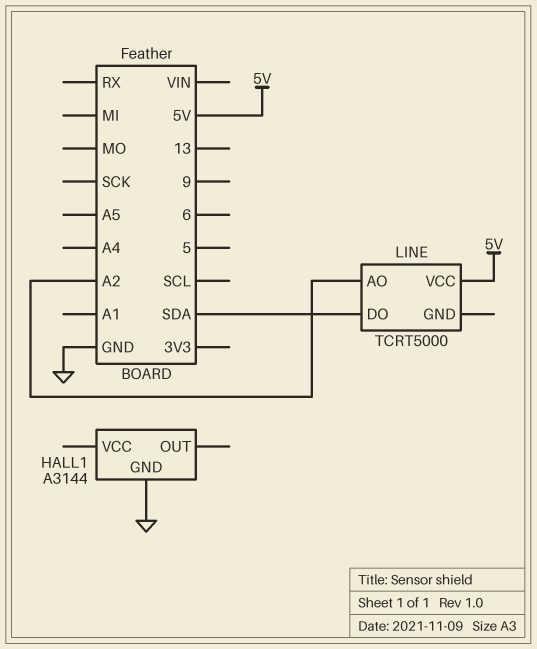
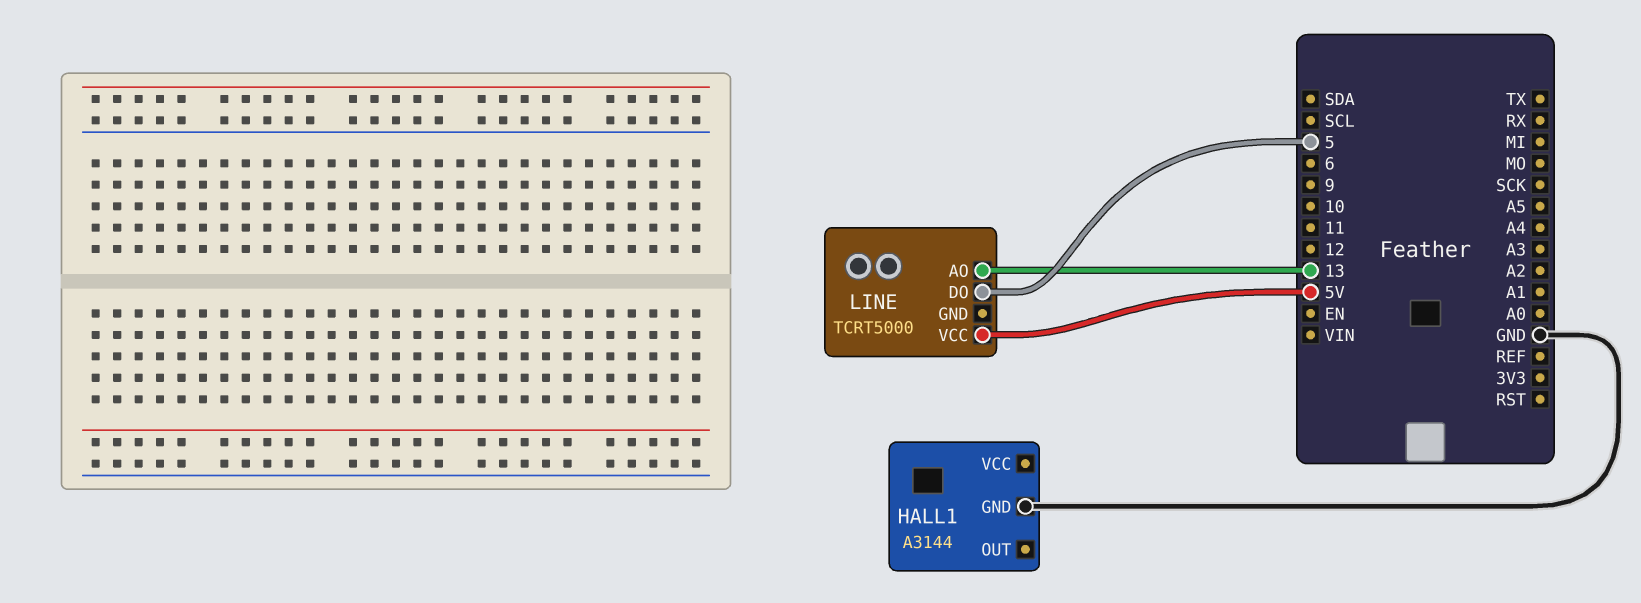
LINE pin AO: A2 -> 13
LINE pin DO: SDA -> 5

